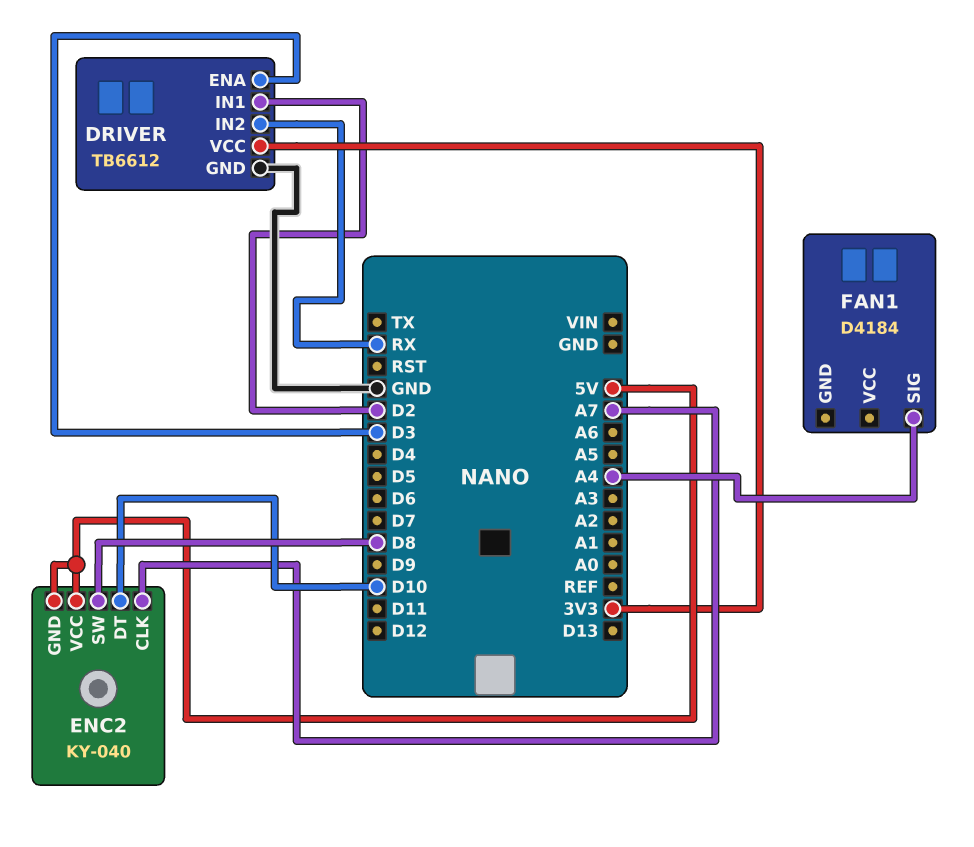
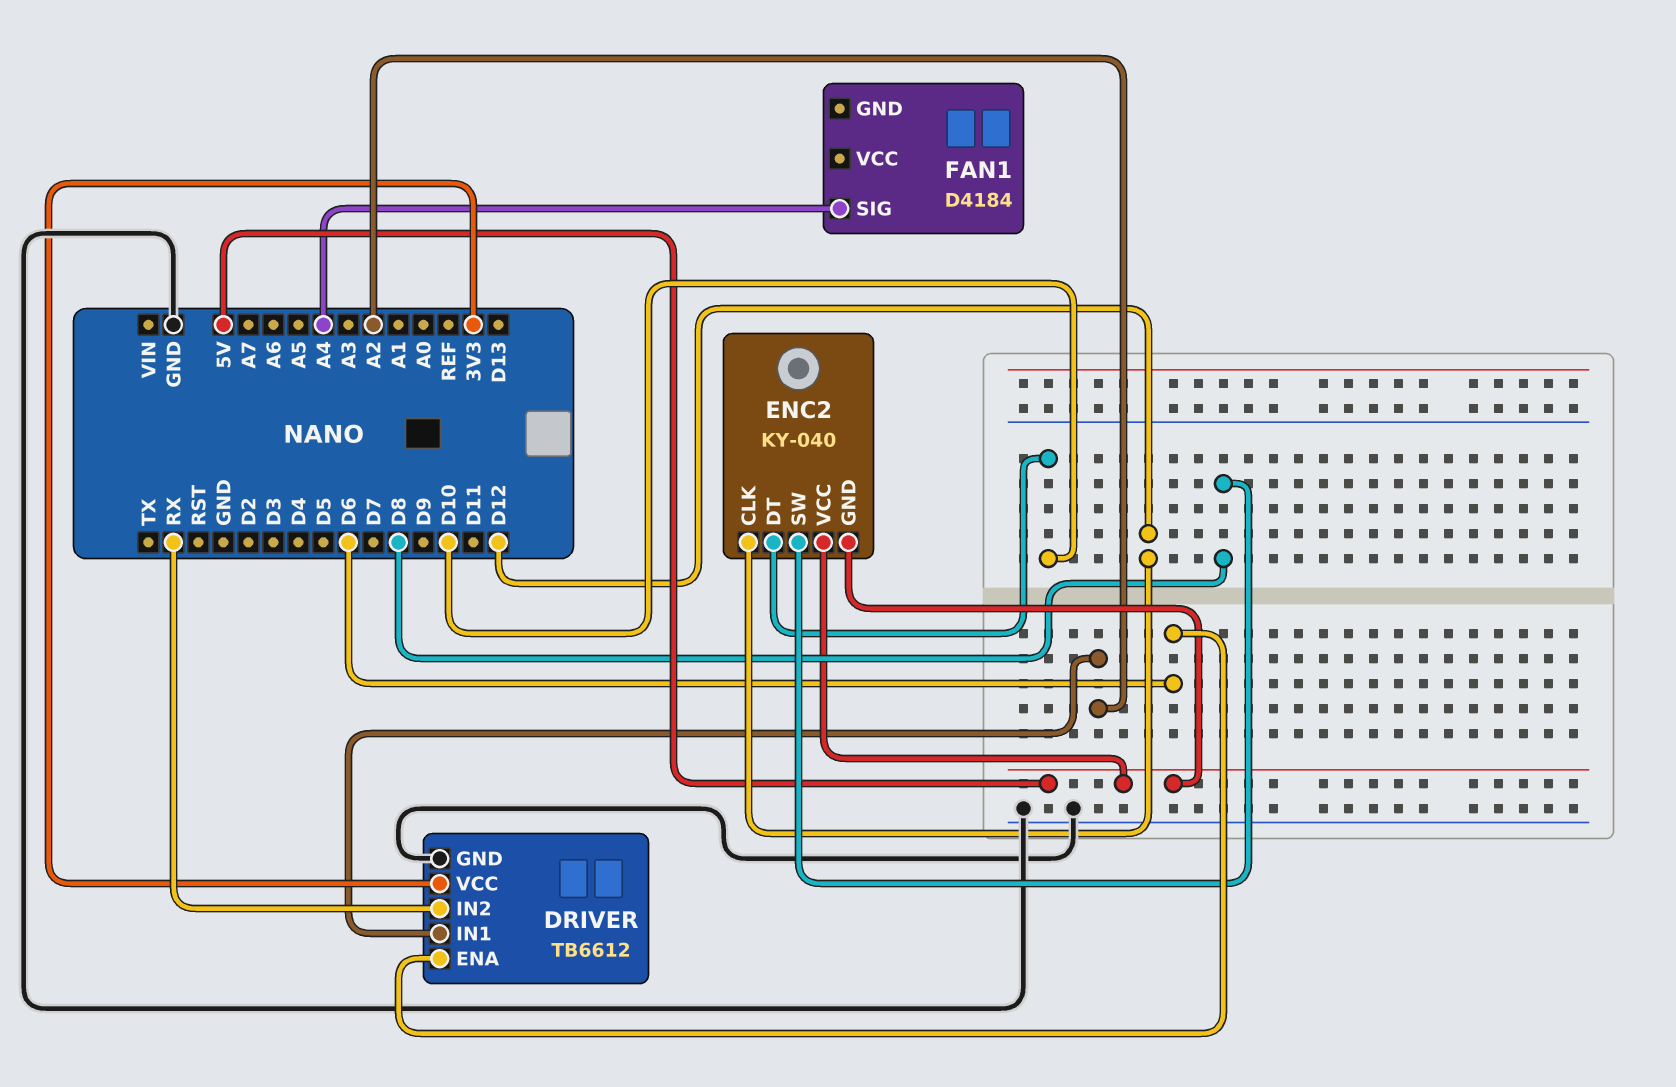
DRIVER pin ENA: D3 -> D6
DRIVER pin IN1: D2 -> A2
ENC2 pin CLK: A7 -> D12

